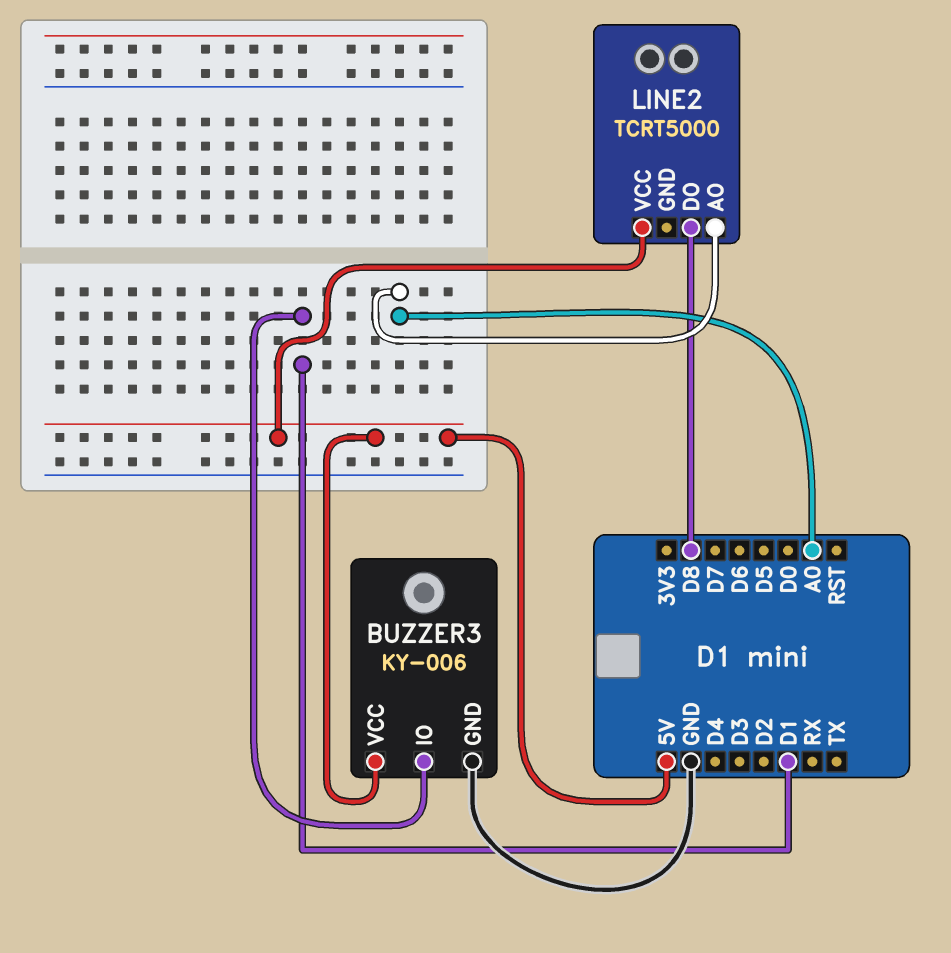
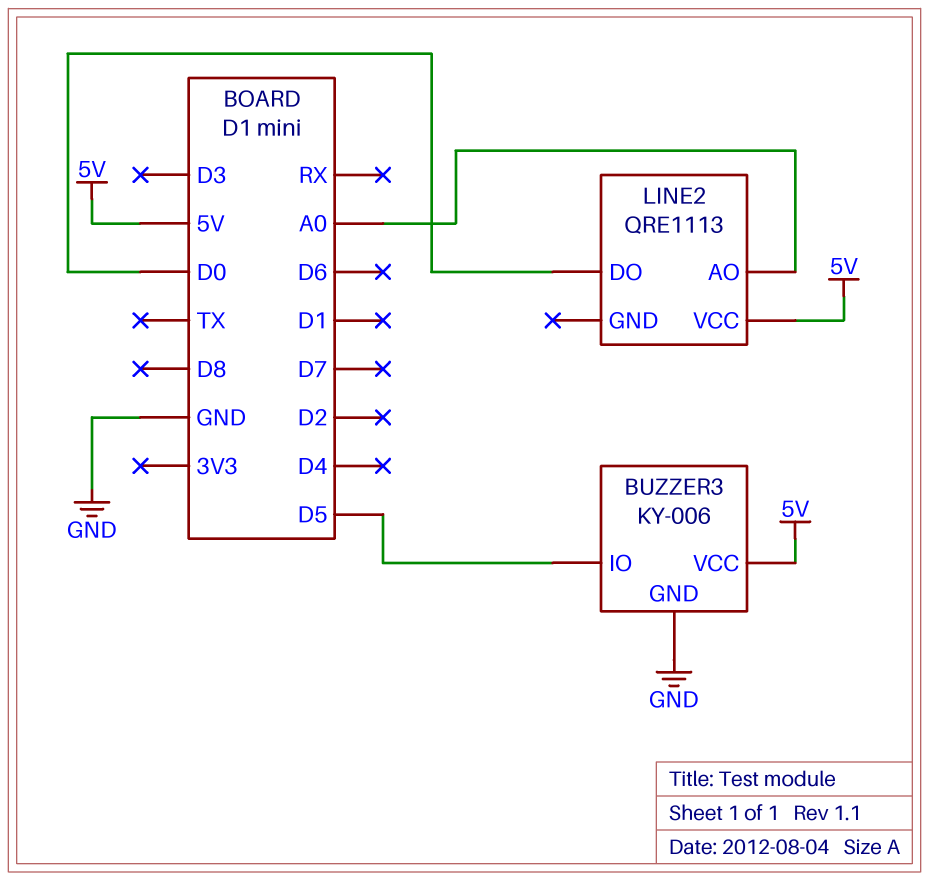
BUZZER3 pin IO: D1 -> D5
LINE2: TCRT5000 -> QRE1113
LINE2 pin DO: D8 -> D0

